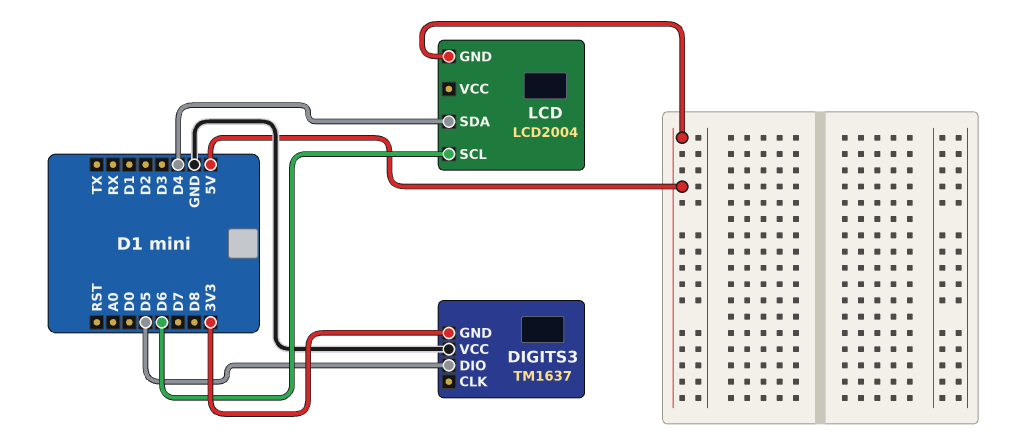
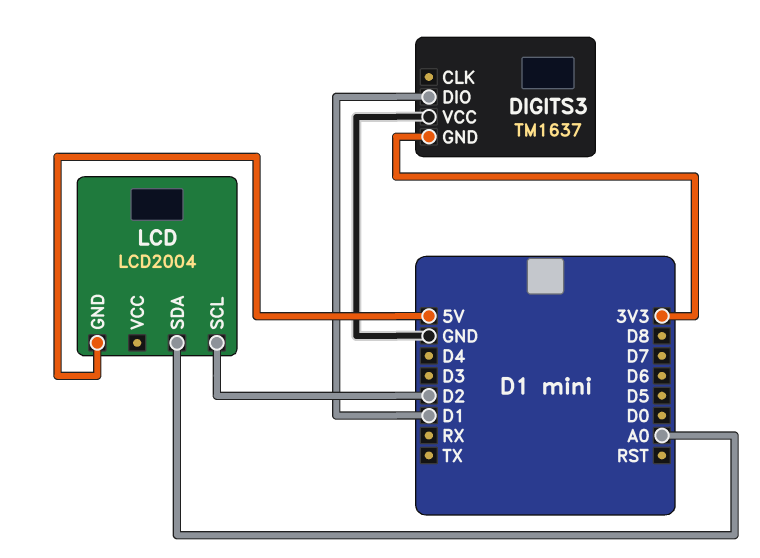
DIGITS3 pin DIO: D5 -> D1
LCD pin SCL: D6 -> D2
LCD pin SDA: D4 -> A0

